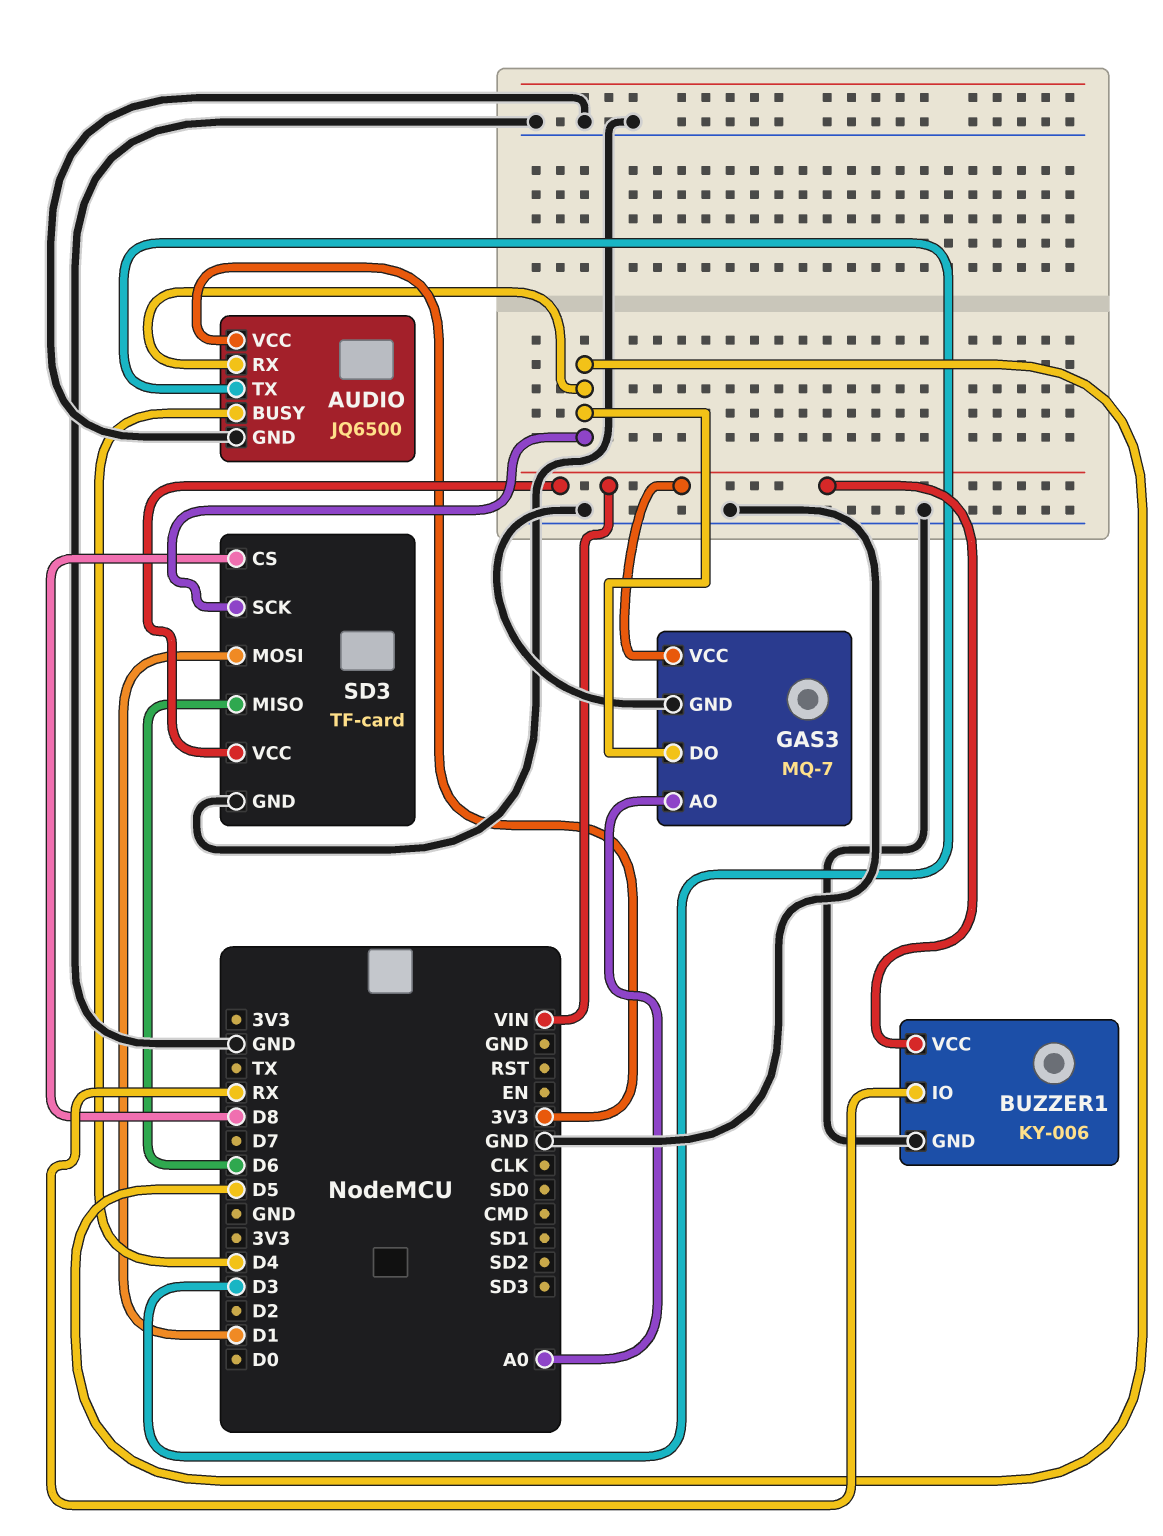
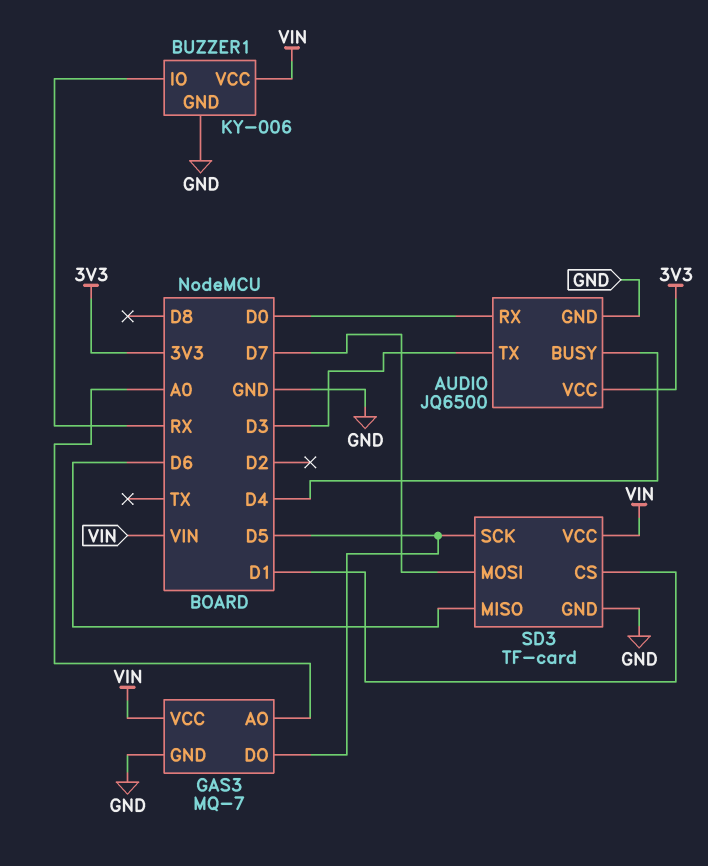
AUDIO pin RX: D5 -> D0
SD3 pin CS: D8 -> D1
SD3 pin MOSI: D1 -> D7

